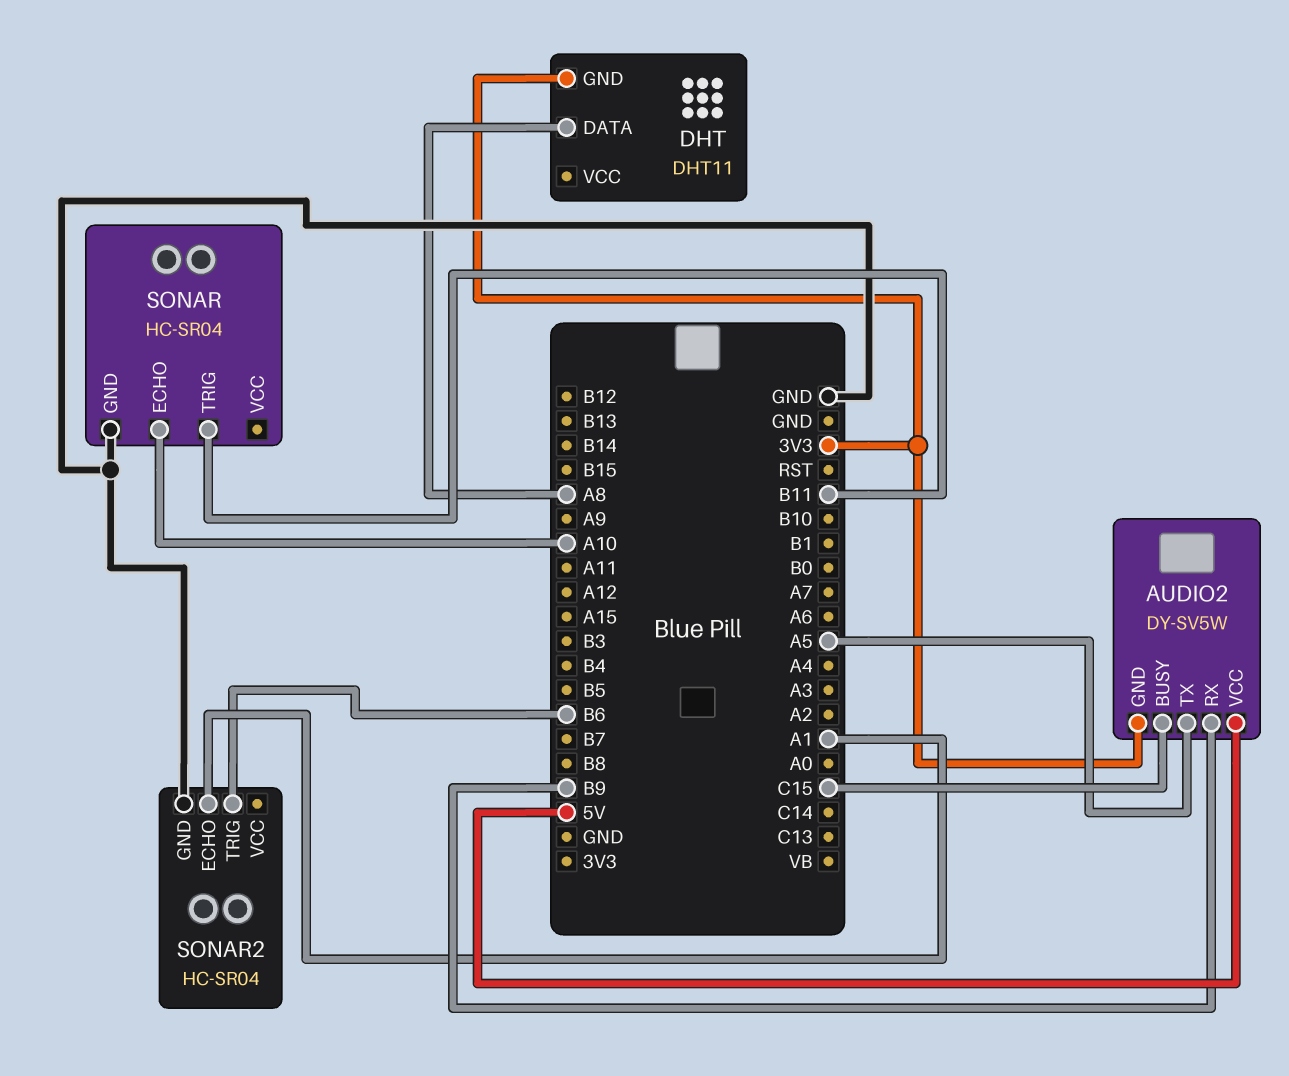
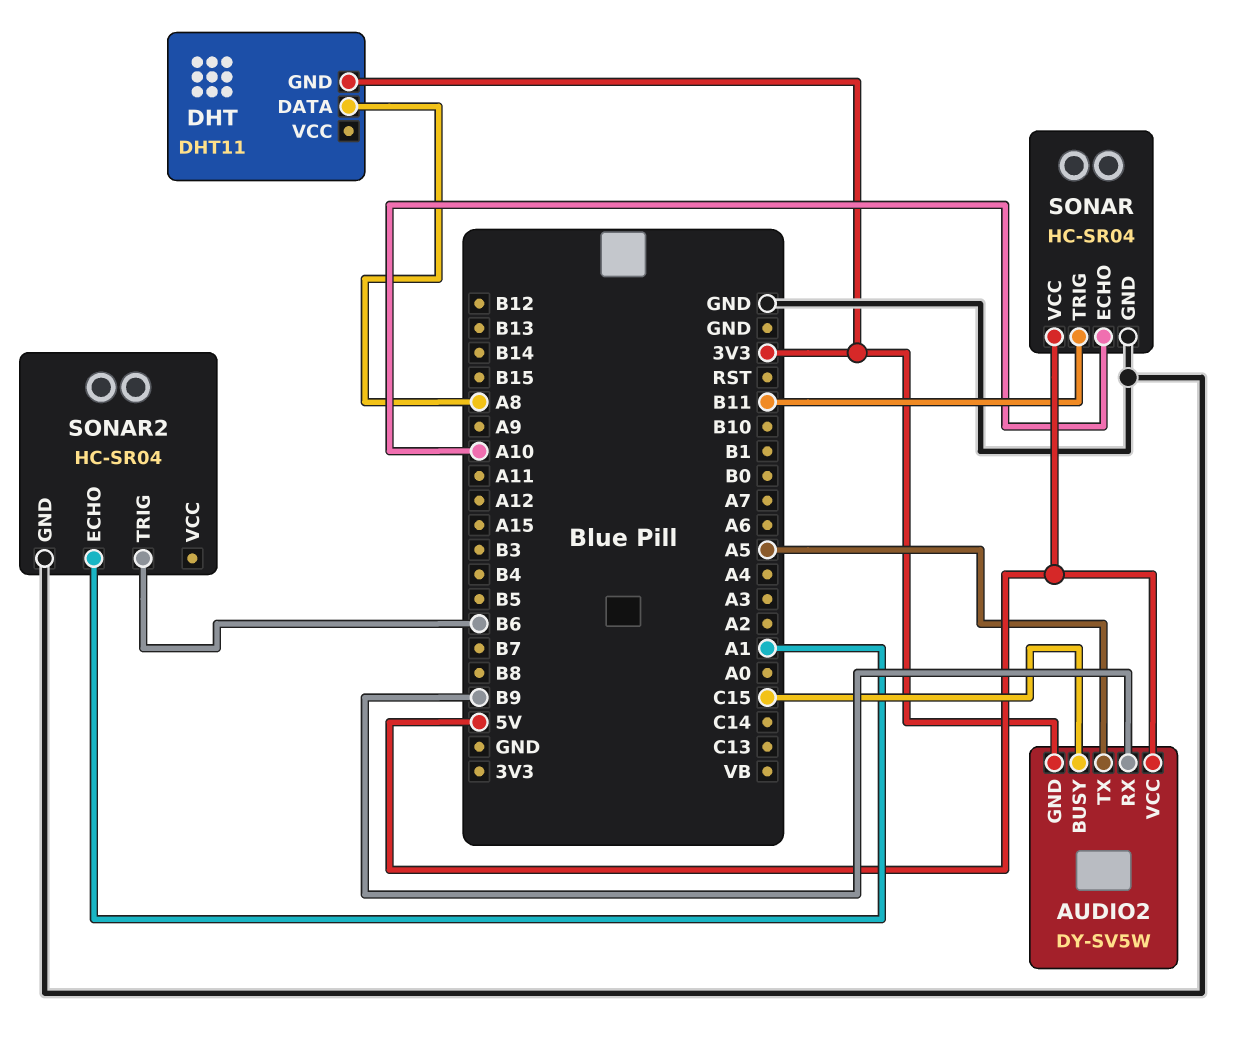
SONAR pin VCC: none -> 5V

